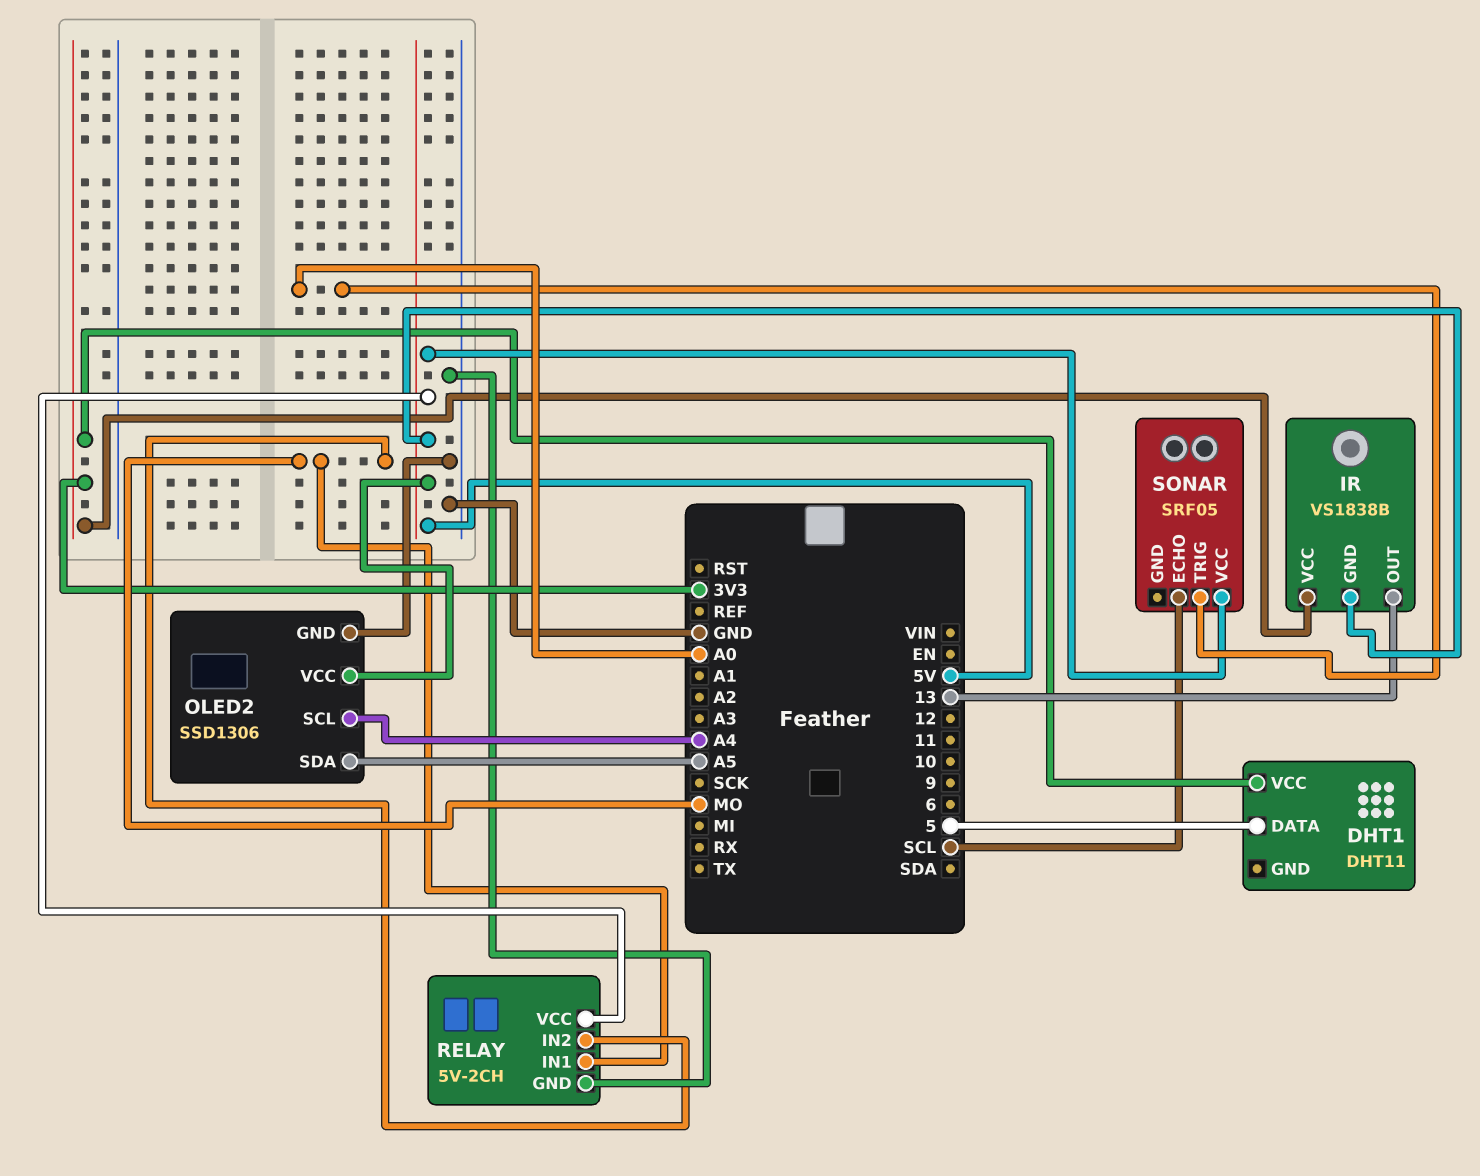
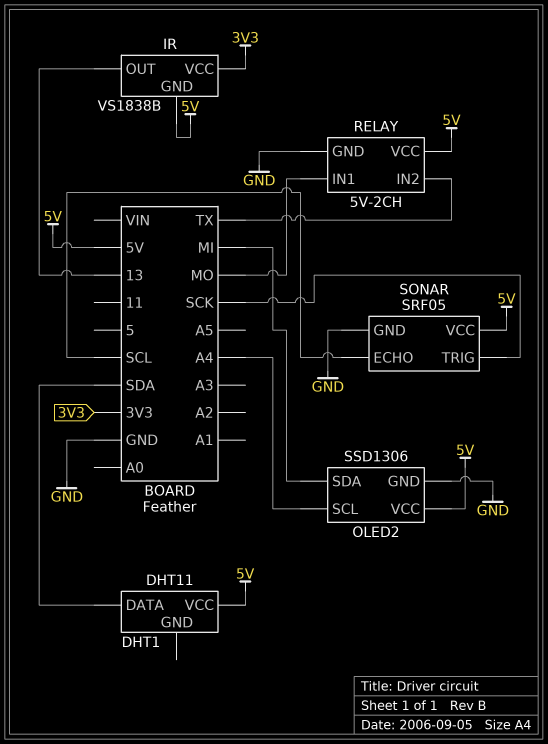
DHT1 pin DATA: 5 -> SDA
DHT1 pin VCC: 3V3 -> 5V
OLED2 pin SDA: A5 -> MI
RELAY pin IN2: MO -> TX
SONAR pin GND: none -> GND
SONAR pin TRIG: A0 -> SCK

